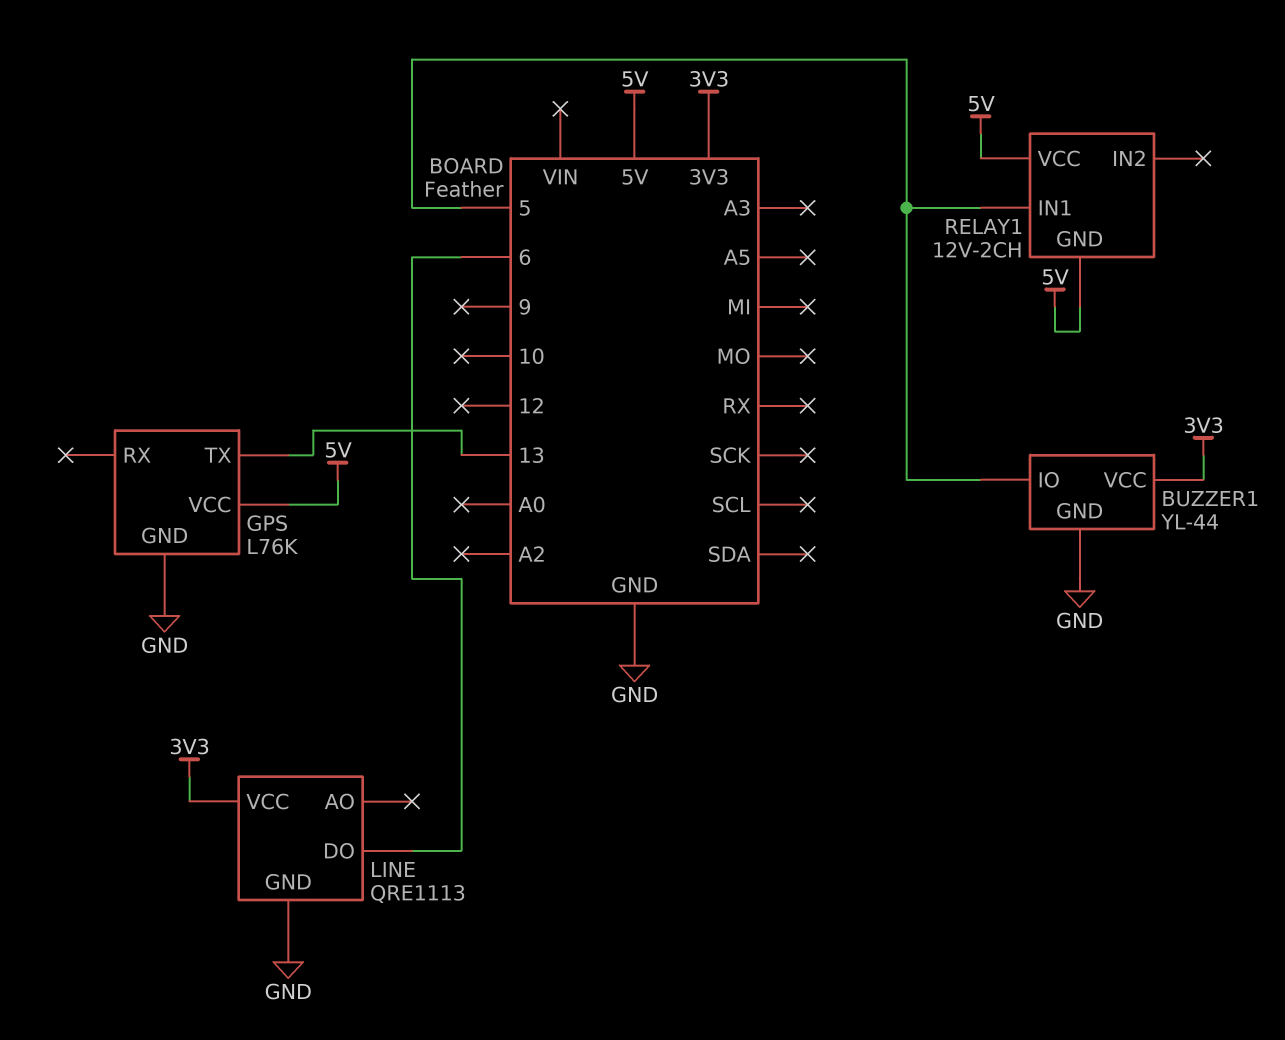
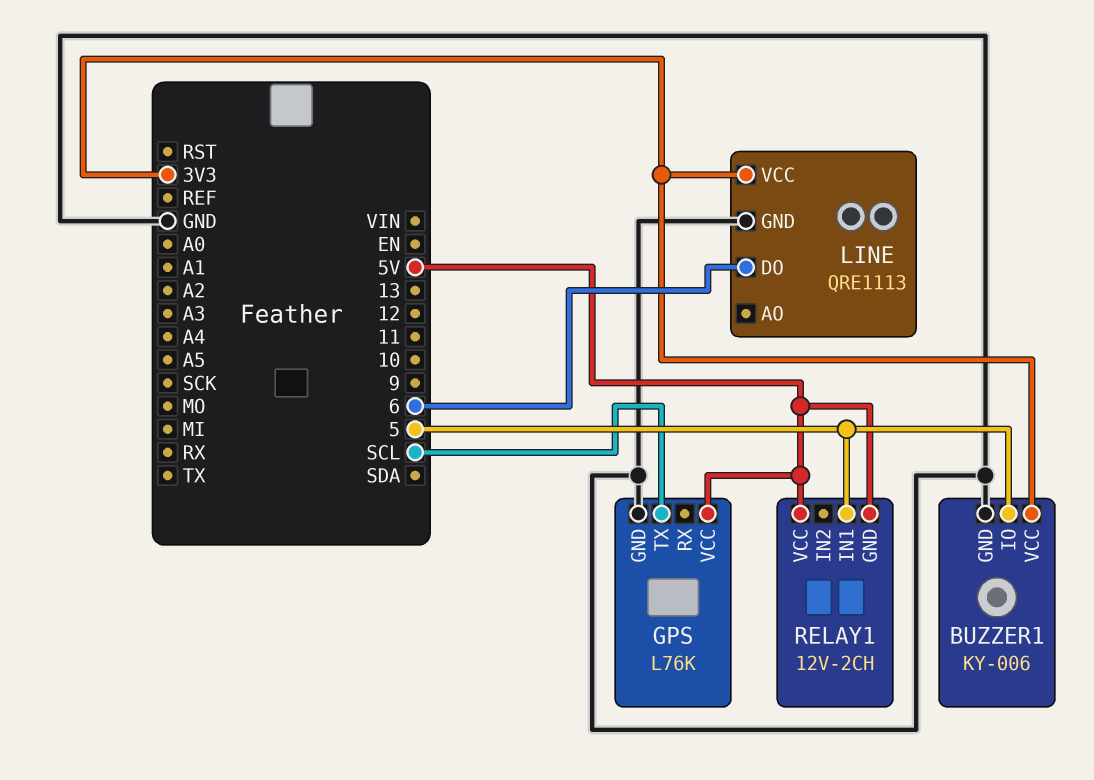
BUZZER1: YL-44 -> KY-006
GPS pin TX: 13 -> SCL

